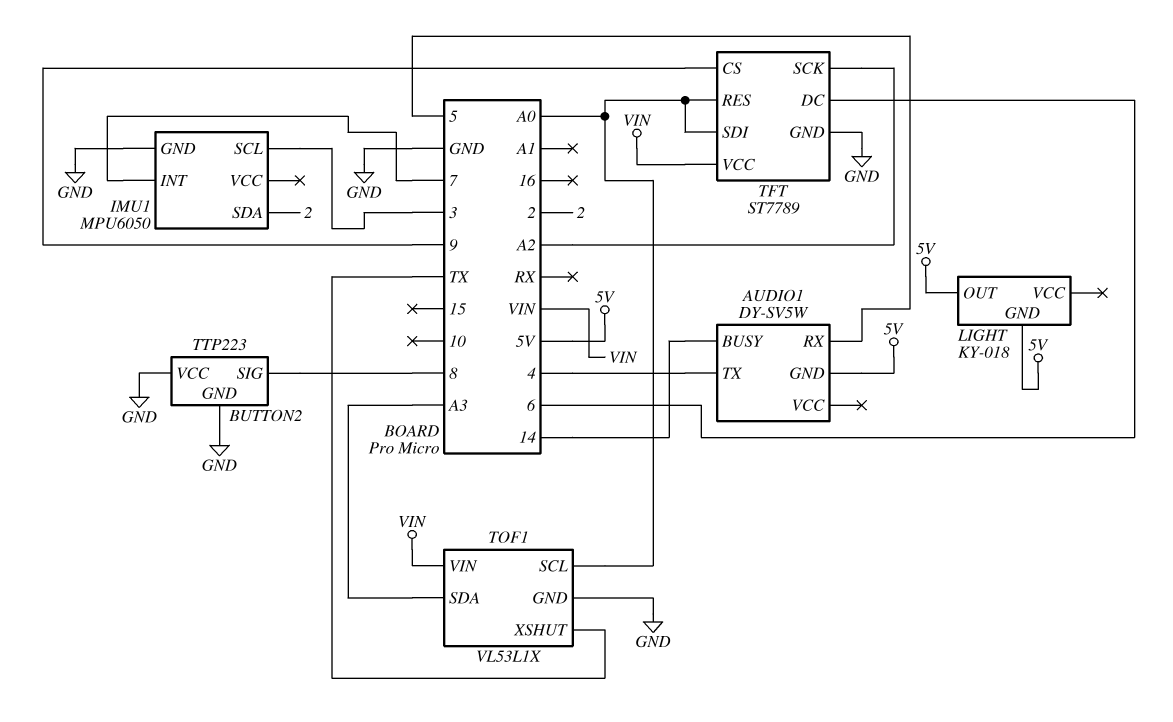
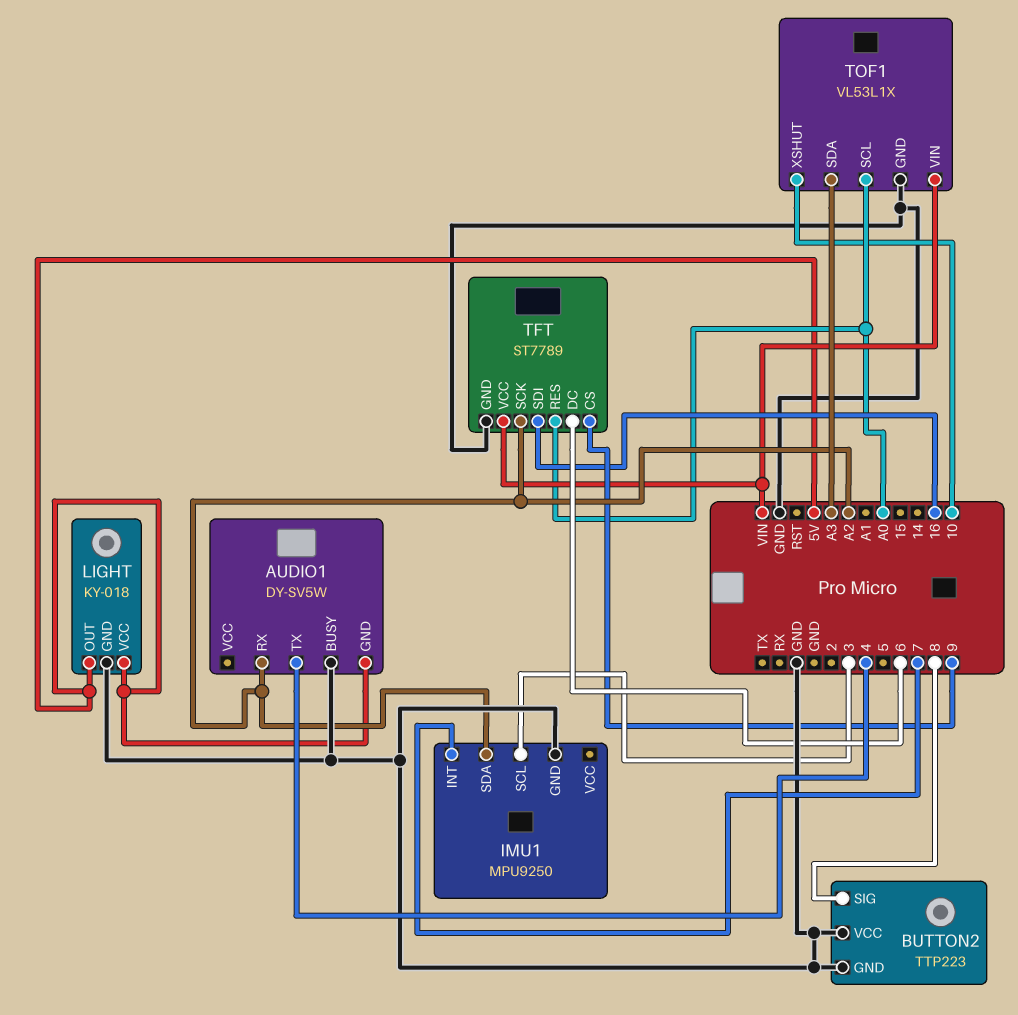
AUDIO1 pin BUSY: 14 -> GND
AUDIO1 pin RX: 5 -> A2
IMU1: MPU6050 -> MPU9250
IMU1 pin SDA: 2 -> A2
LIGHT pin GND: 5V -> GND
LIGHT pin VCC: none -> 5V
TFT pin SDI: A0 -> 16
TOF1 pin XSHUT: TX -> 10

